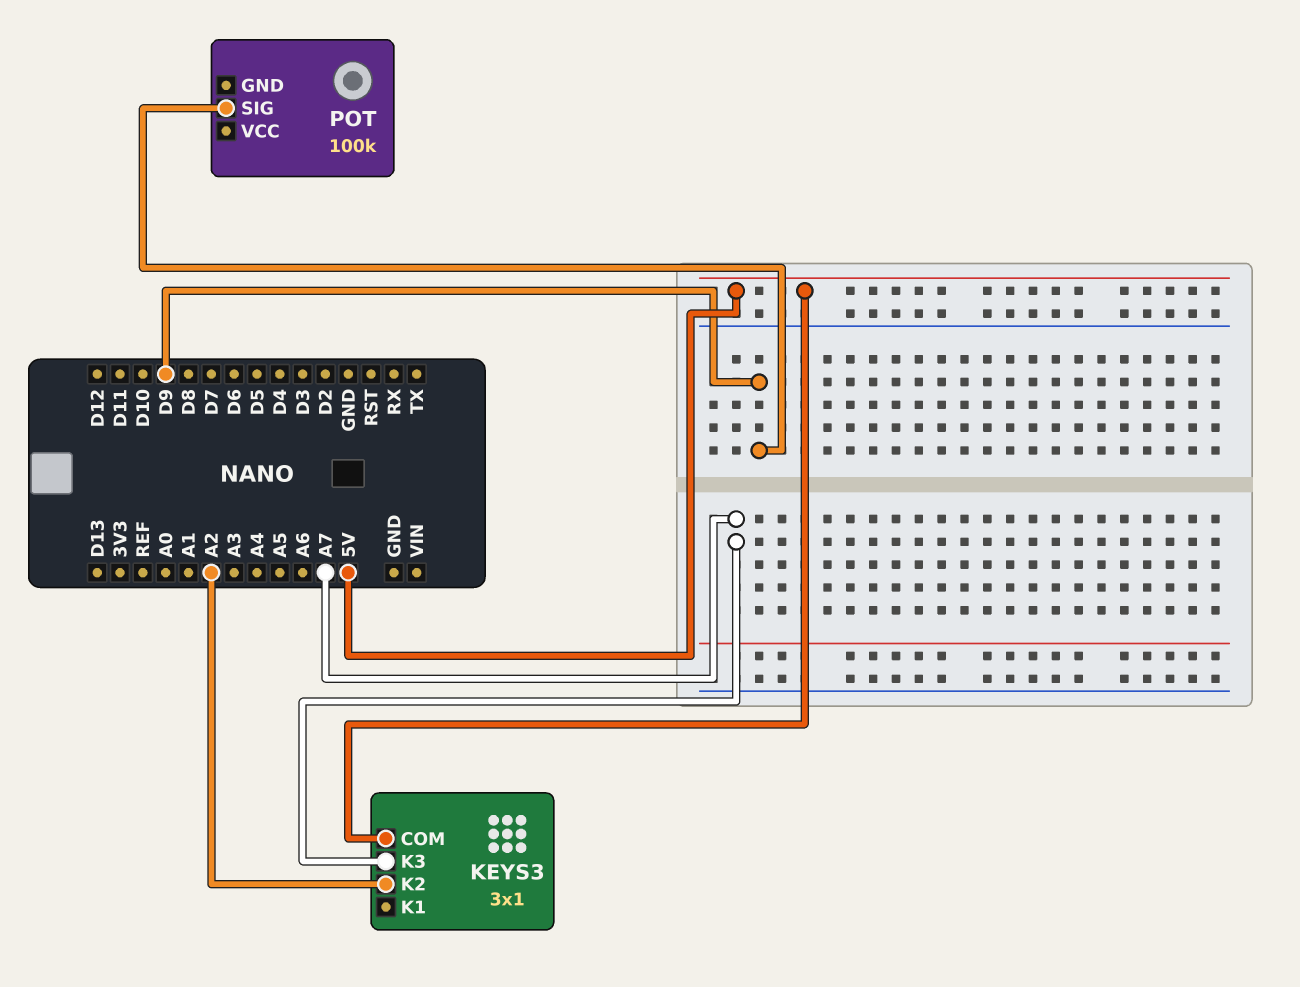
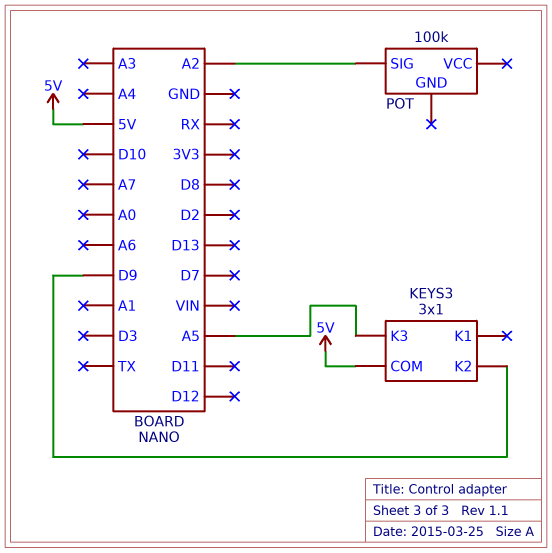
KEYS3 pin K2: A2 -> D9
KEYS3 pin K3: A7 -> A5
POT pin SIG: D9 -> A2

